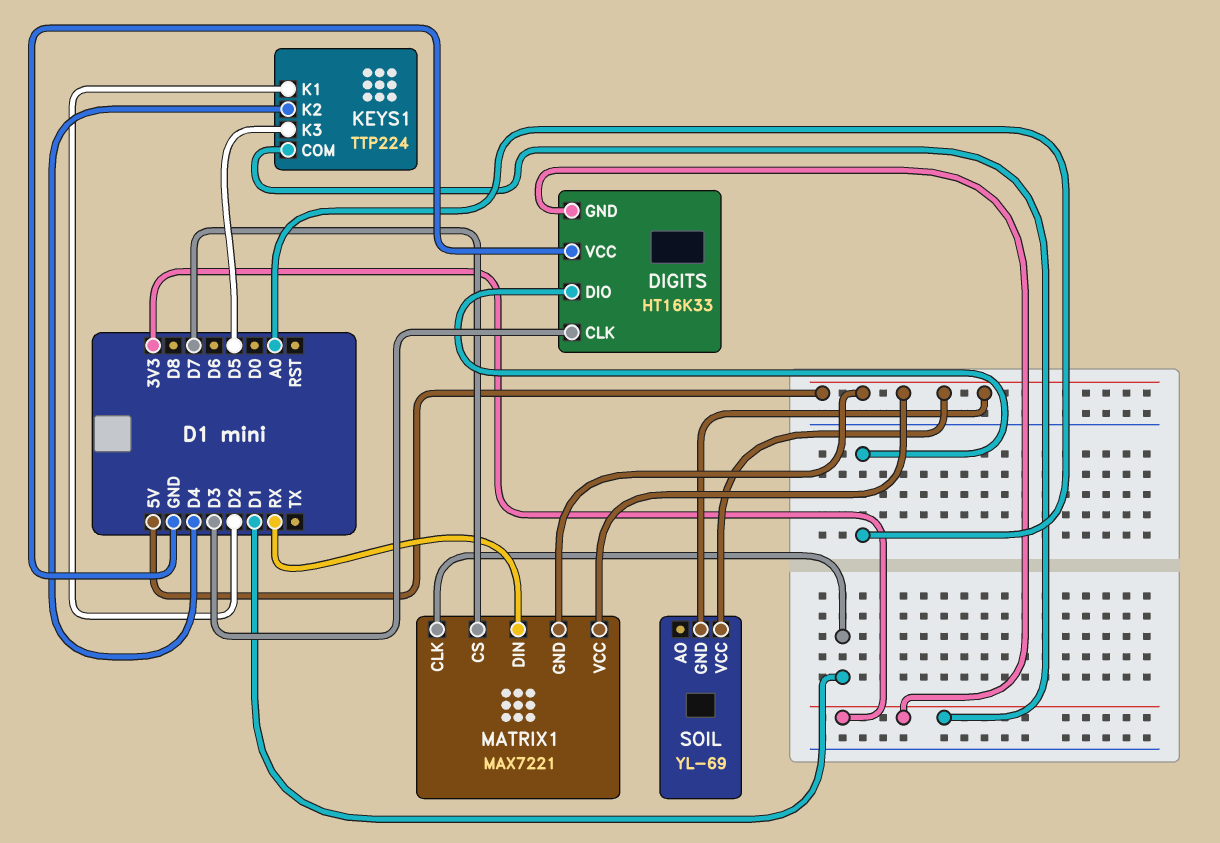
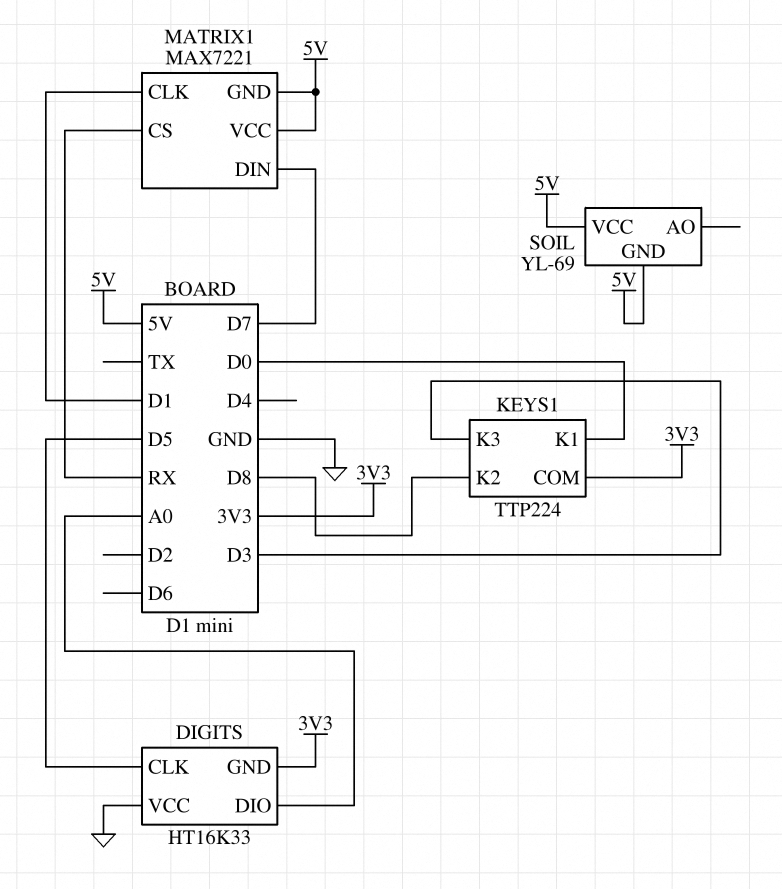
DIGITS pin CLK: D3 -> D5
KEYS1 pin K1: D2 -> D0
KEYS1 pin K2: D4 -> D8
KEYS1 pin K3: D5 -> D3
MATRIX1 pin CS: D7 -> RX
MATRIX1 pin DIN: RX -> D7

